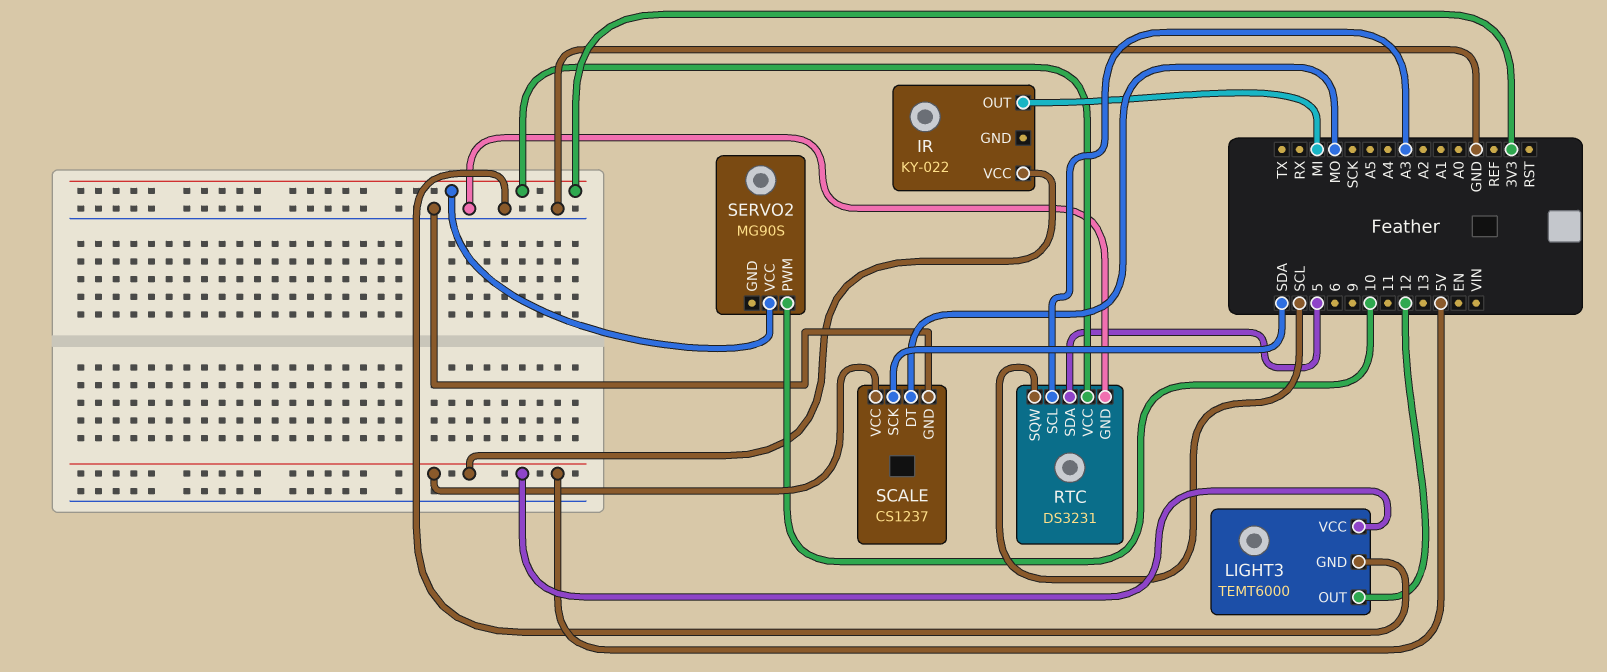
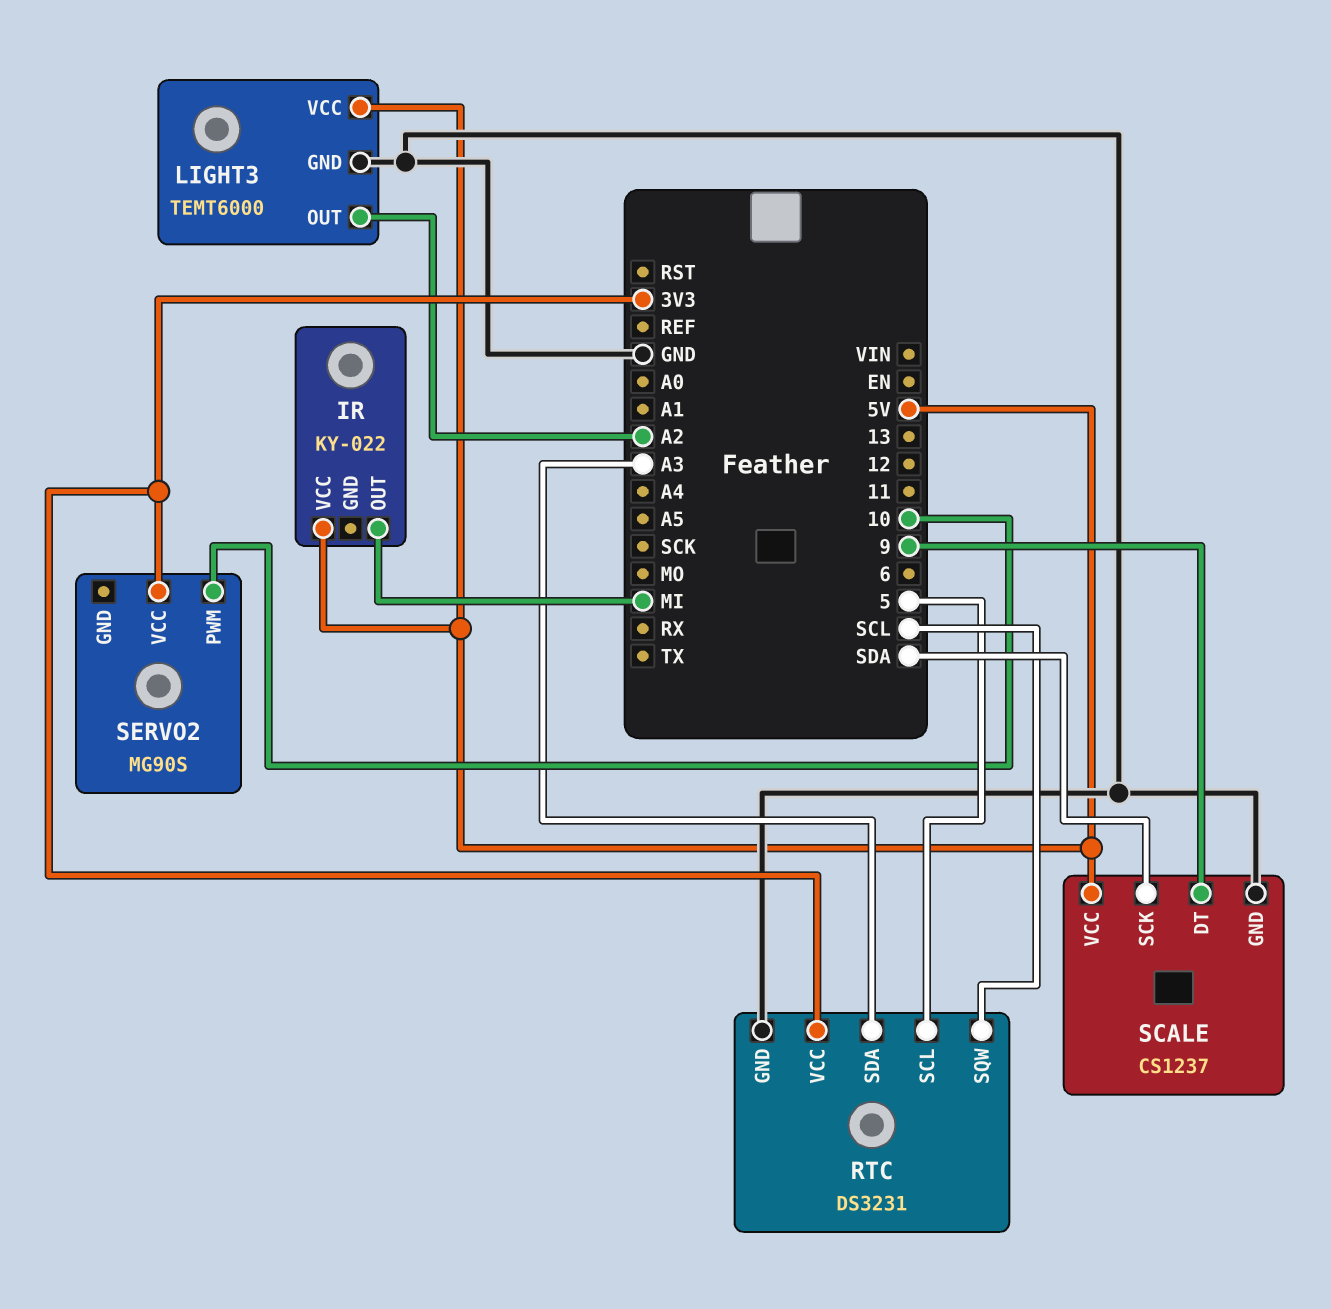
LIGHT3 pin OUT: 12 -> A2
RTC pin SCL: A3 -> 5
RTC pin SDA: 5 -> A3
SCALE pin DT: MO -> 9

